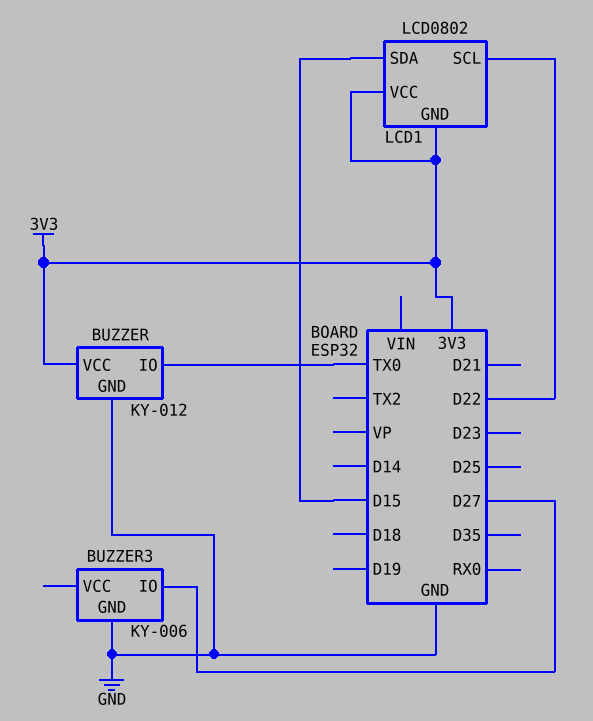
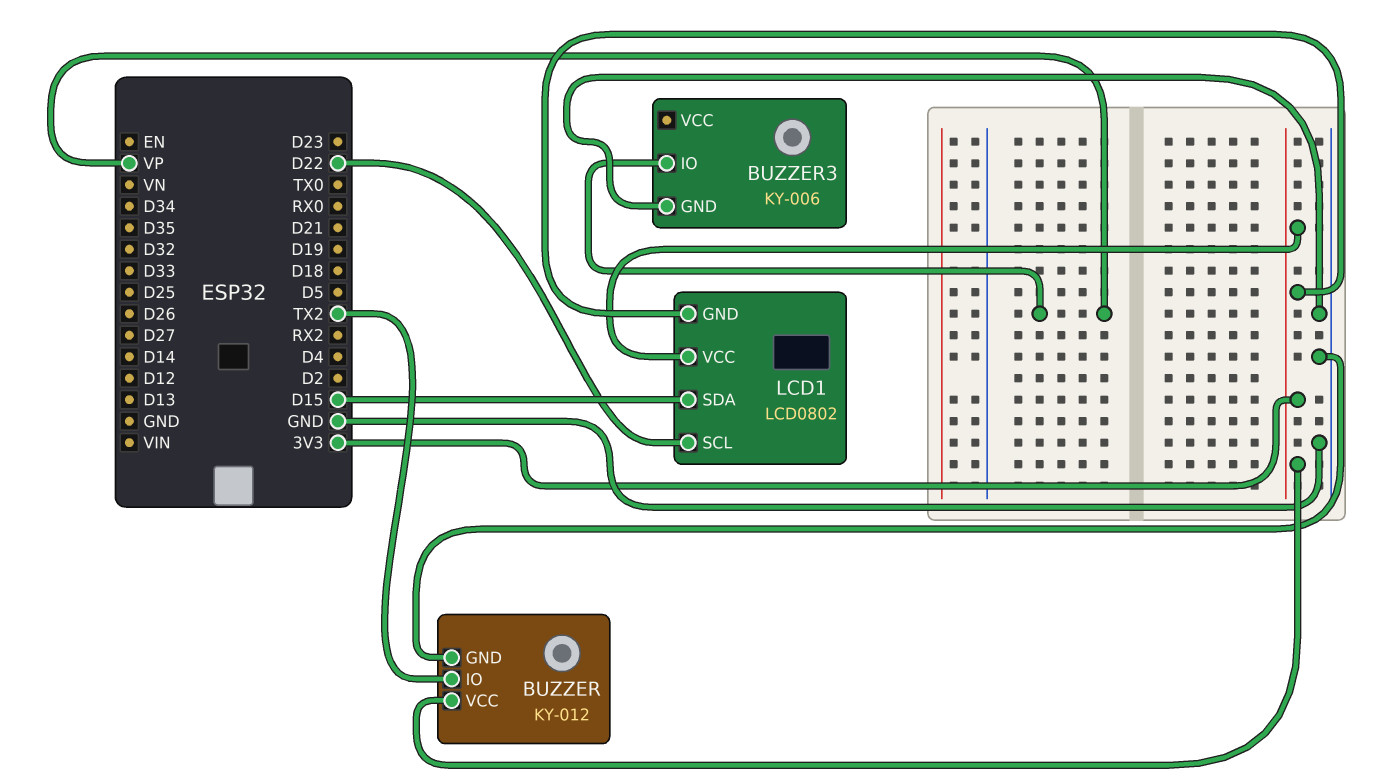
BUZZER pin IO: TX0 -> TX2
BUZZER3 pin IO: D27 -> VP

